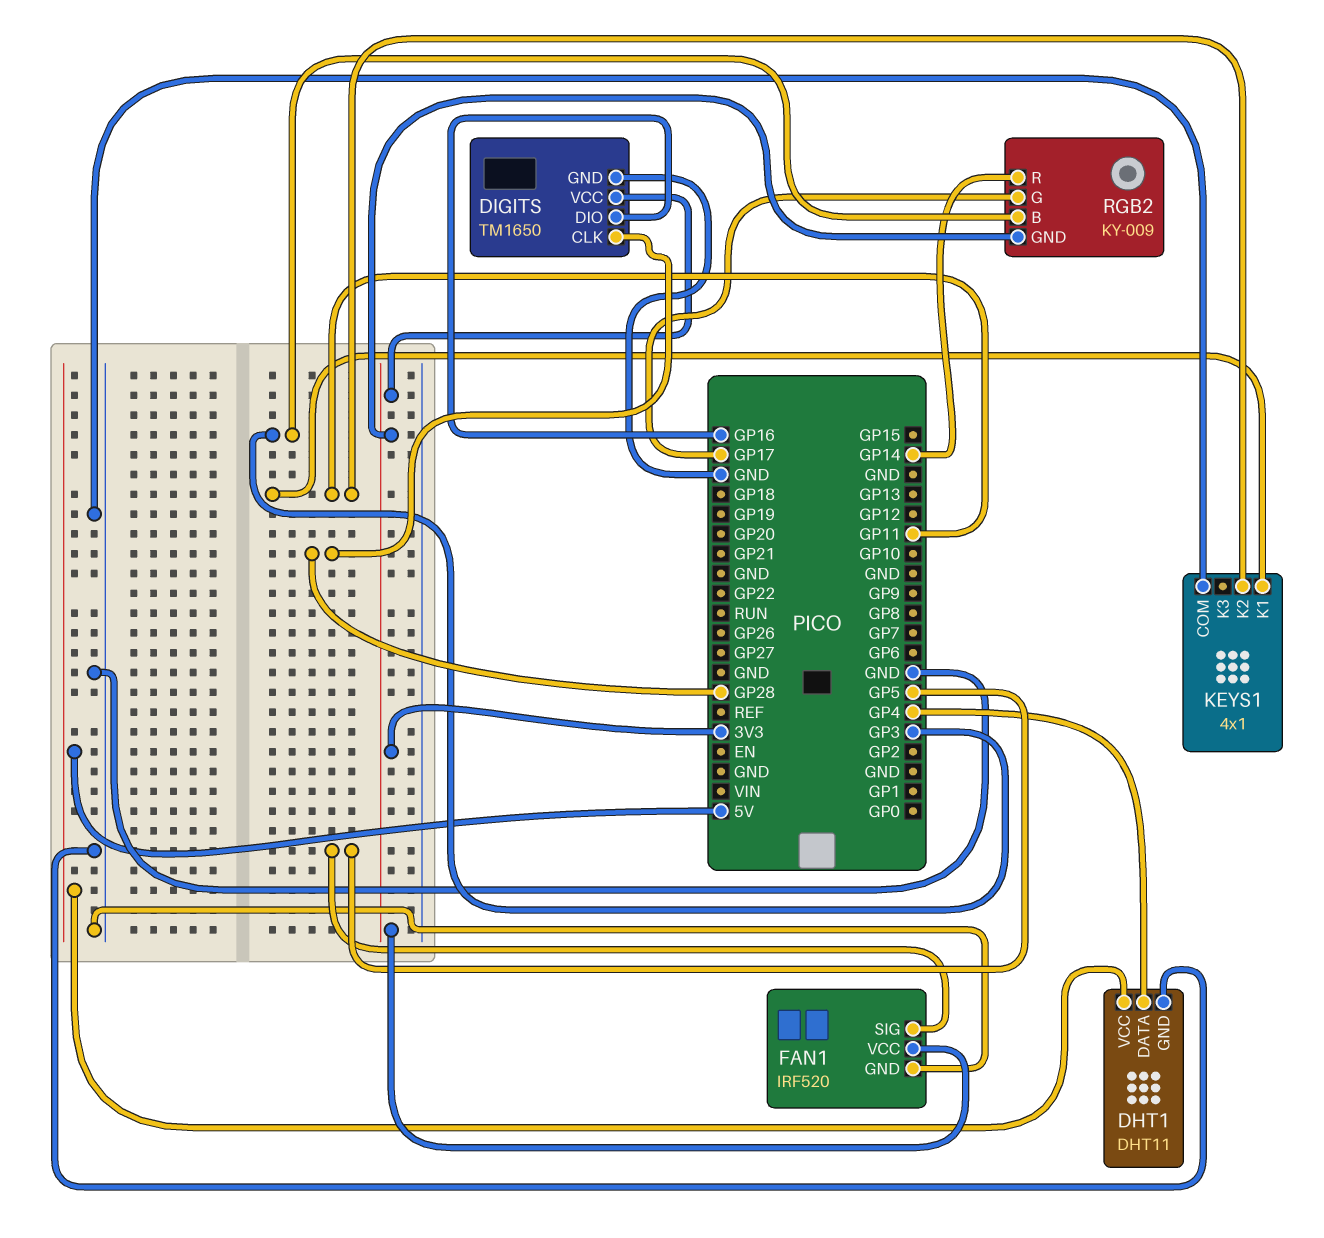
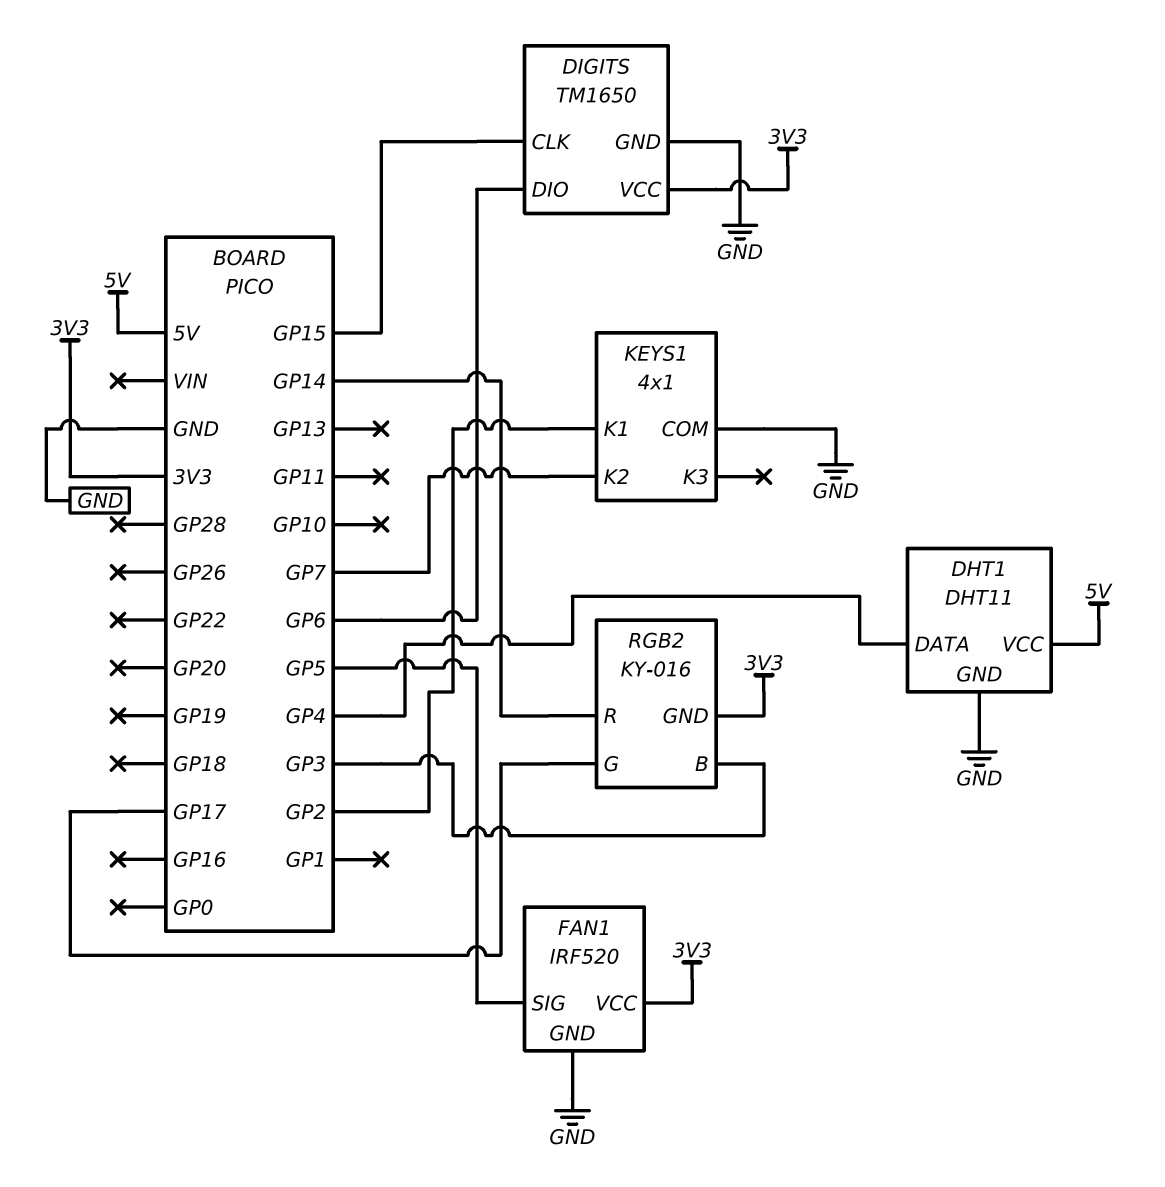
DIGITS pin CLK: GP28 -> GP15
DIGITS pin DIO: GP16 -> GP6
KEYS1 pin K1: GP11 -> GP2
KEYS1 pin K2: GP11 -> GP7
RGB2: KY-009 -> KY-016

